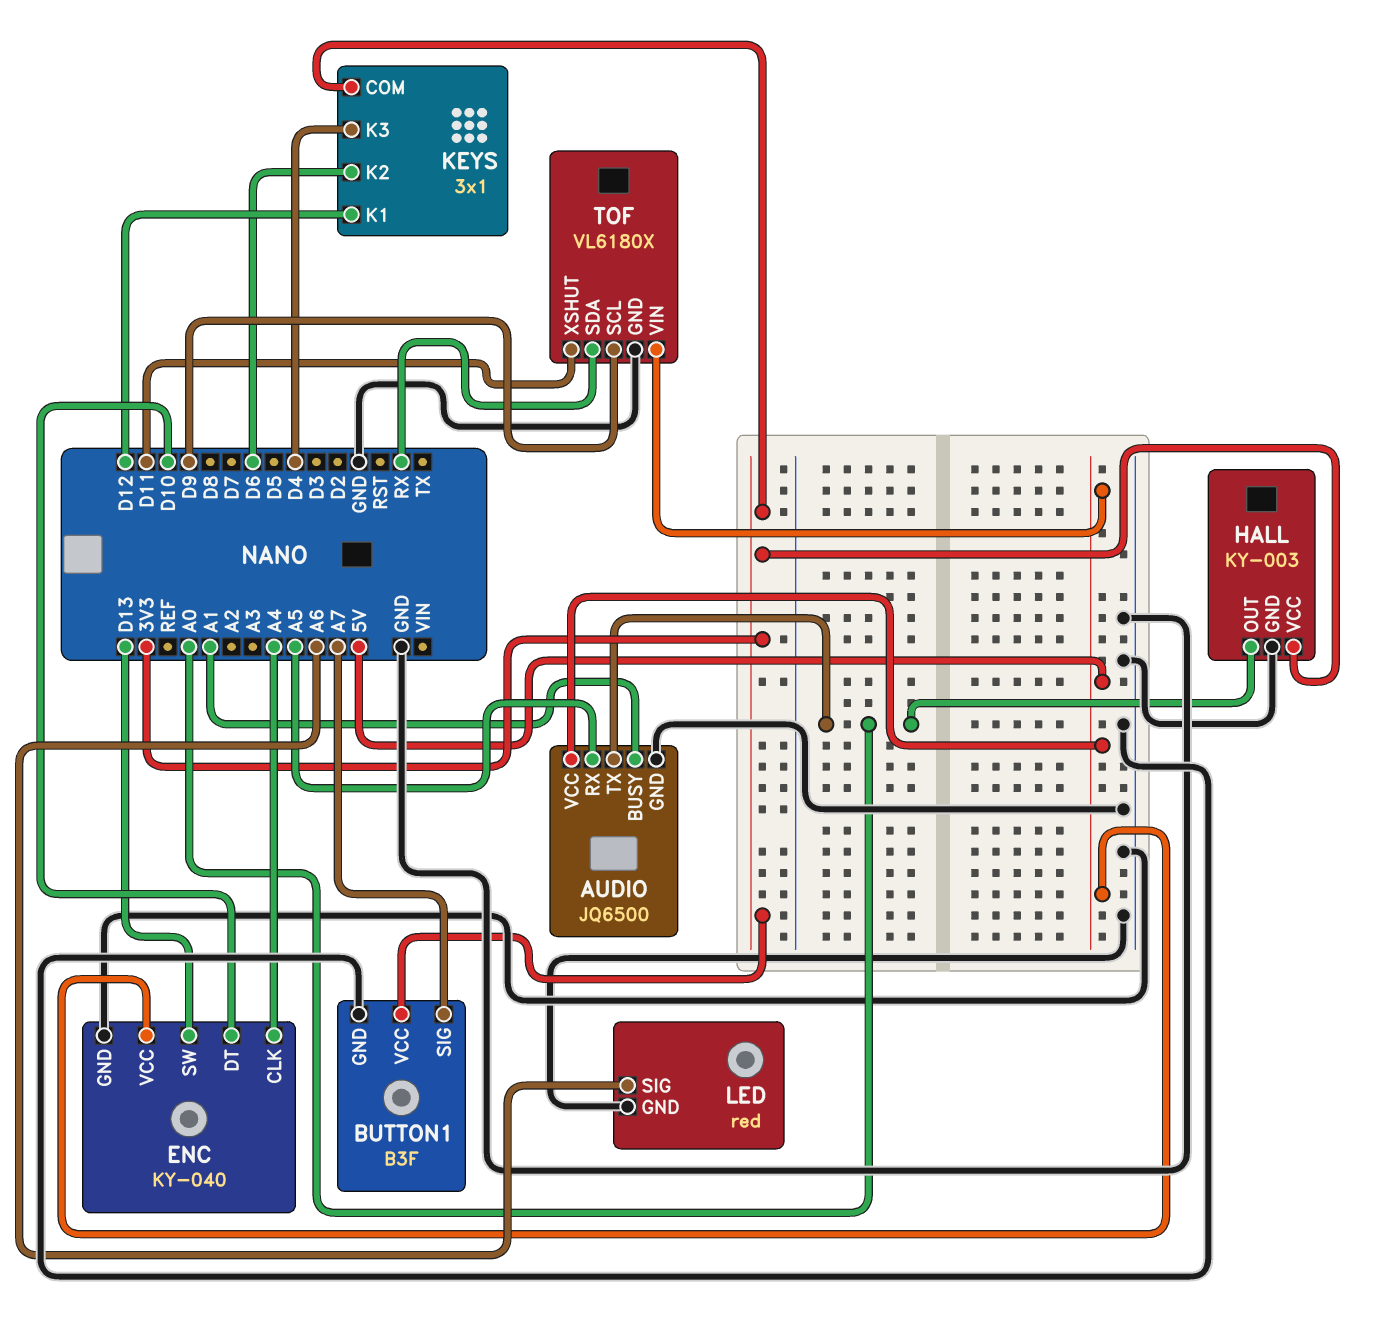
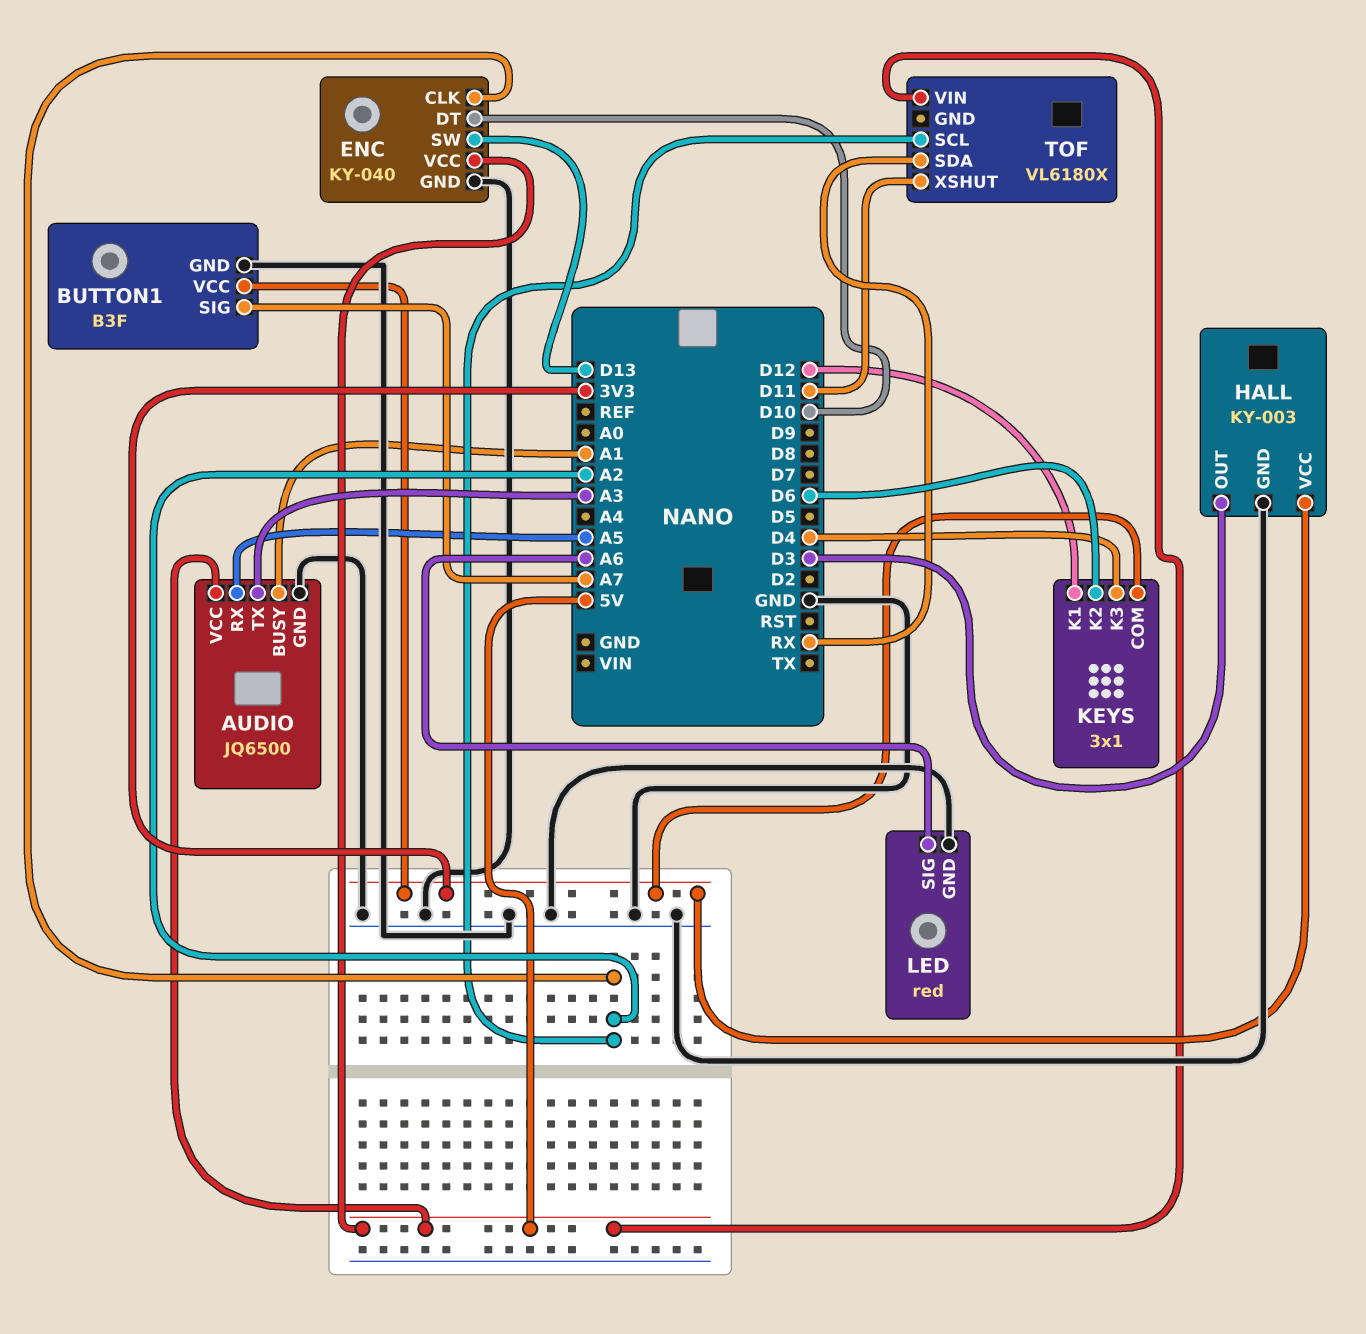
AUDIO pin TX: A0 -> A3
ENC pin CLK: A4 -> A2
HALL pin OUT: A0 -> D3
TOF pin GND: GND -> none
TOF pin SCL: D9 -> A2

